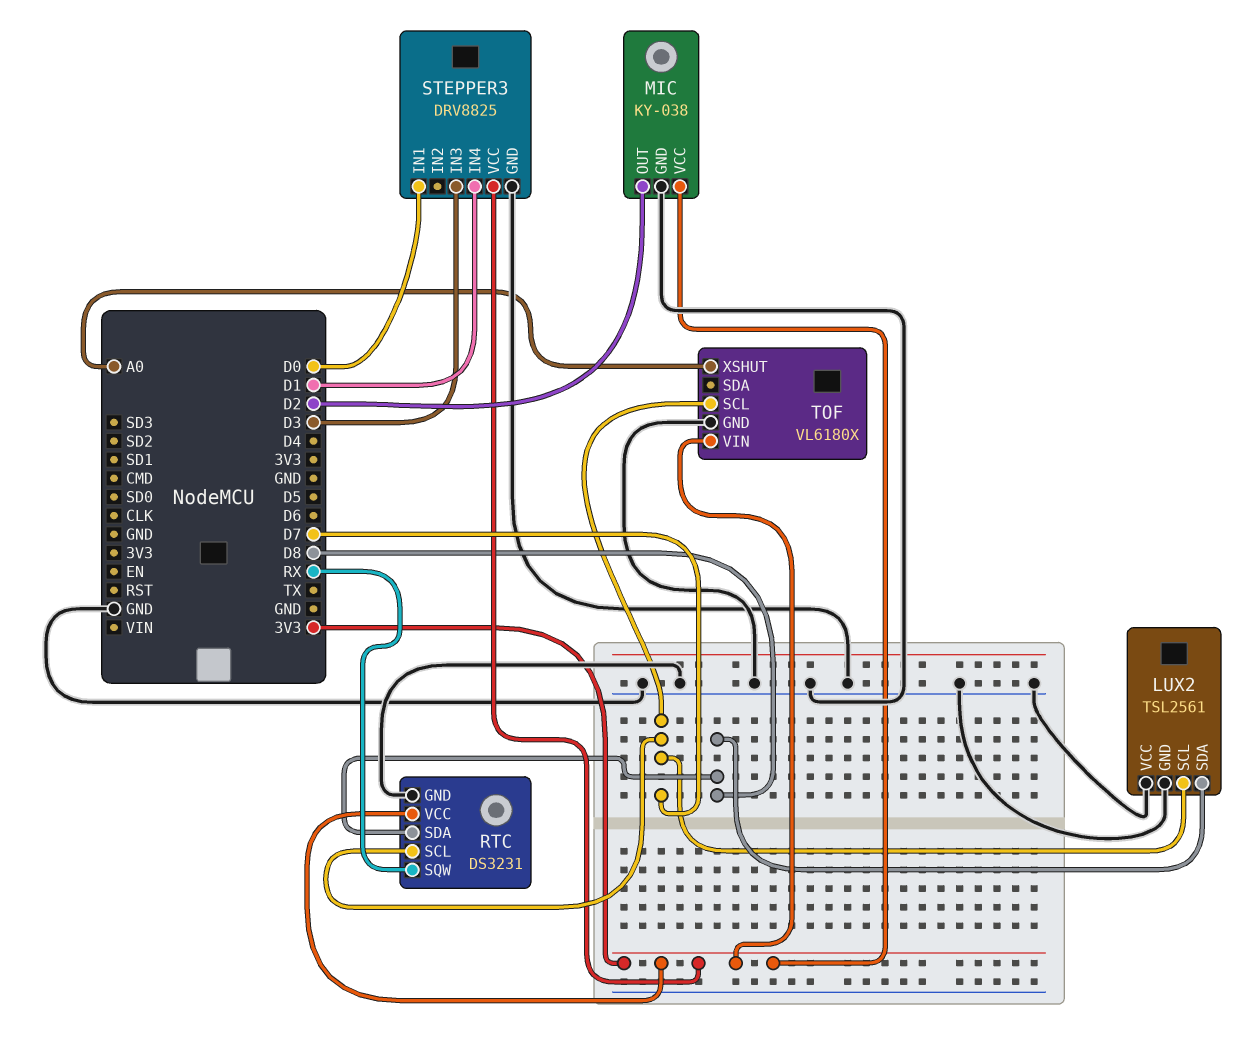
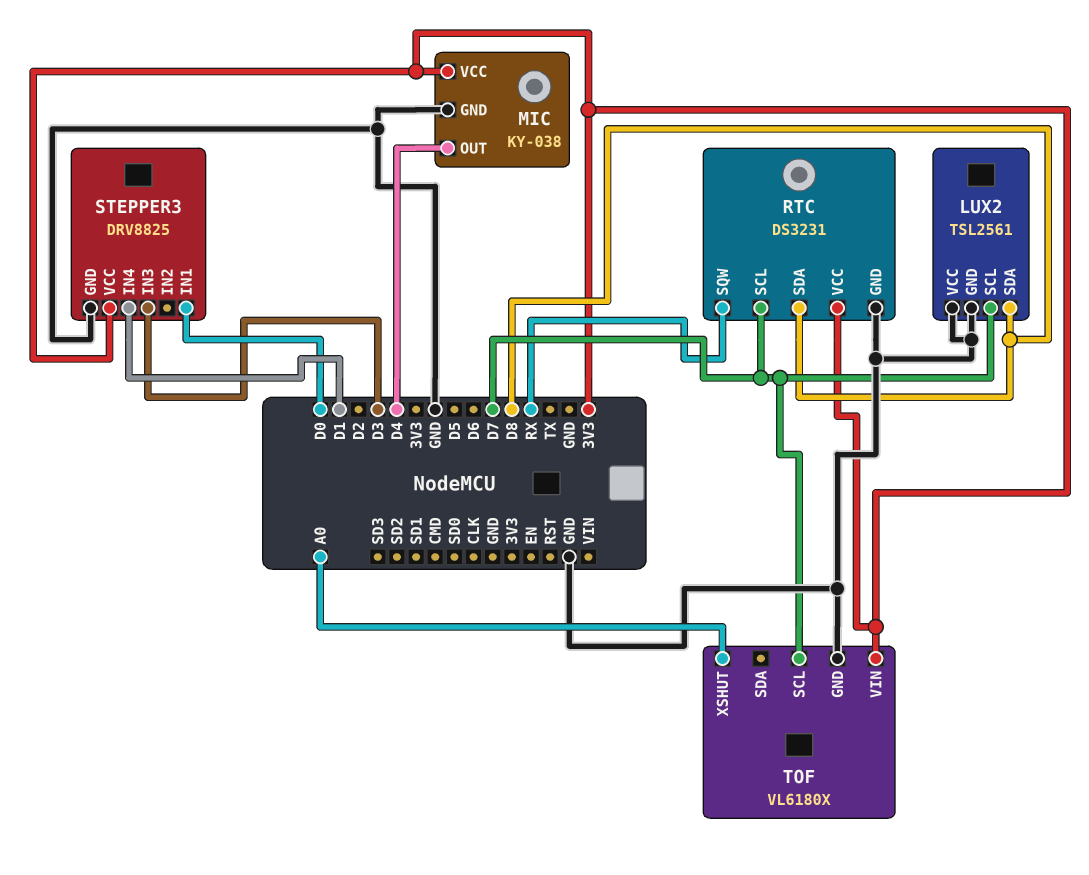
MIC pin OUT: D2 -> D4

